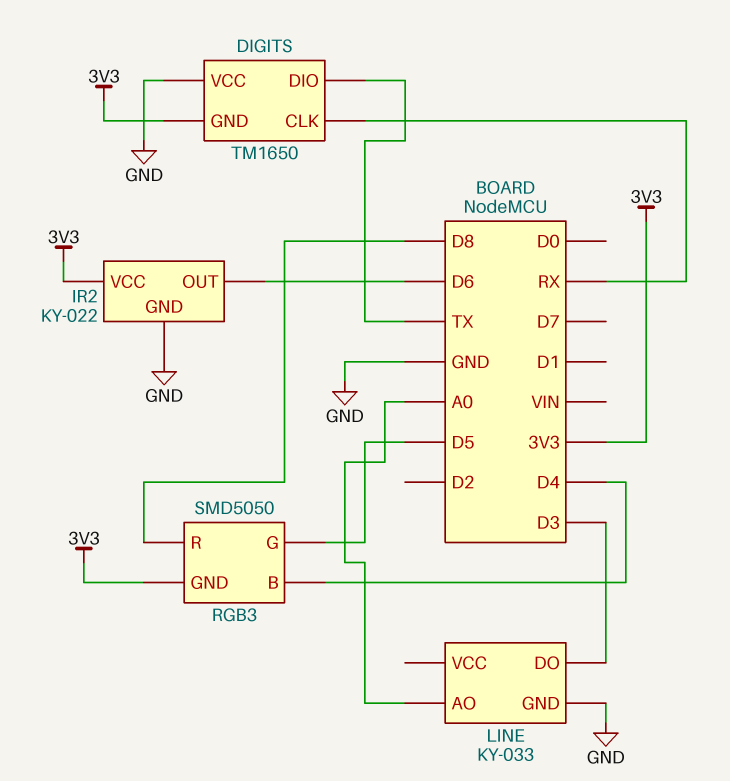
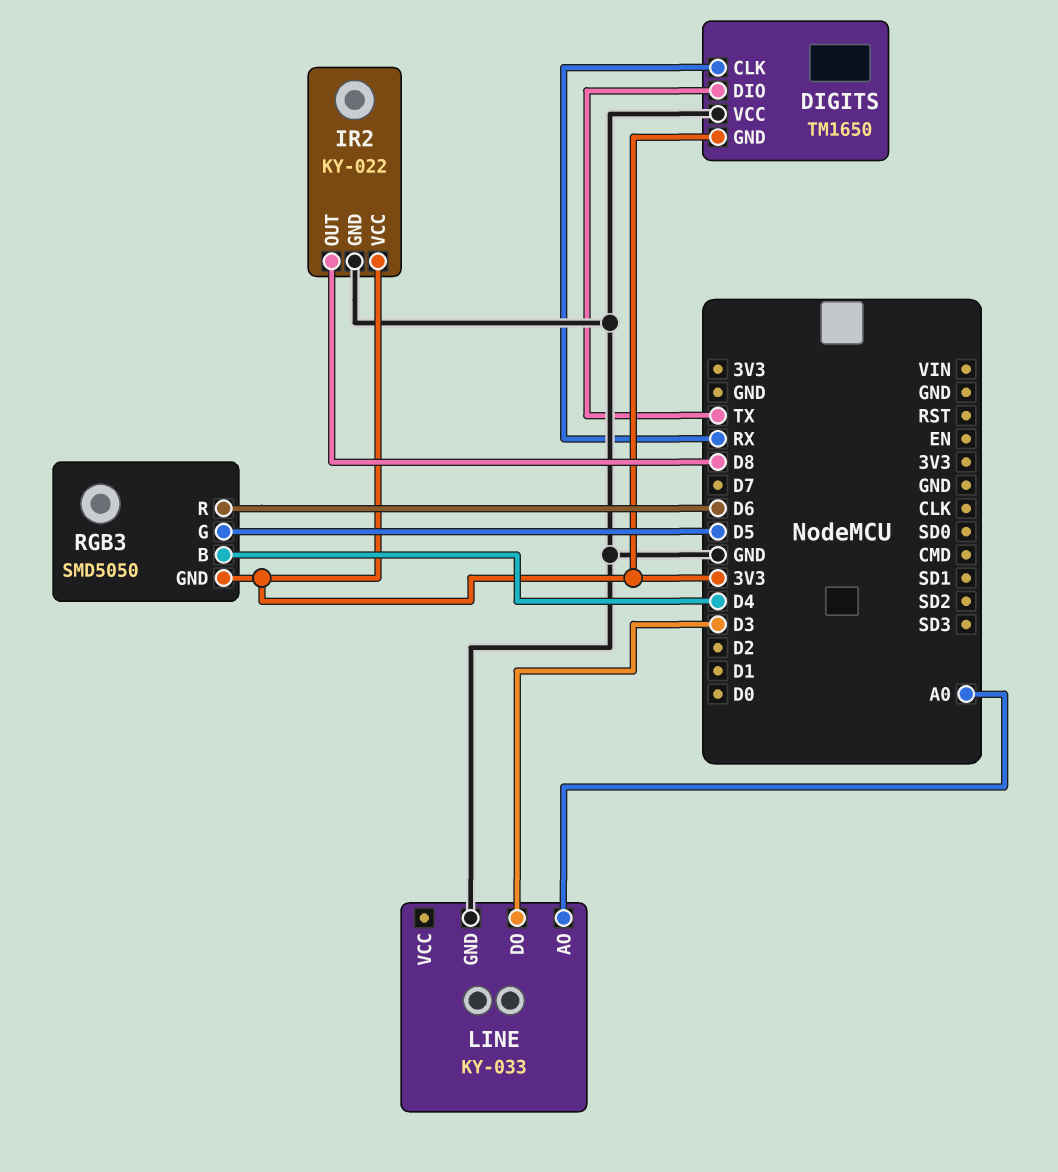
IR2 pin OUT: D6 -> D8
RGB3 pin R: D8 -> D6

